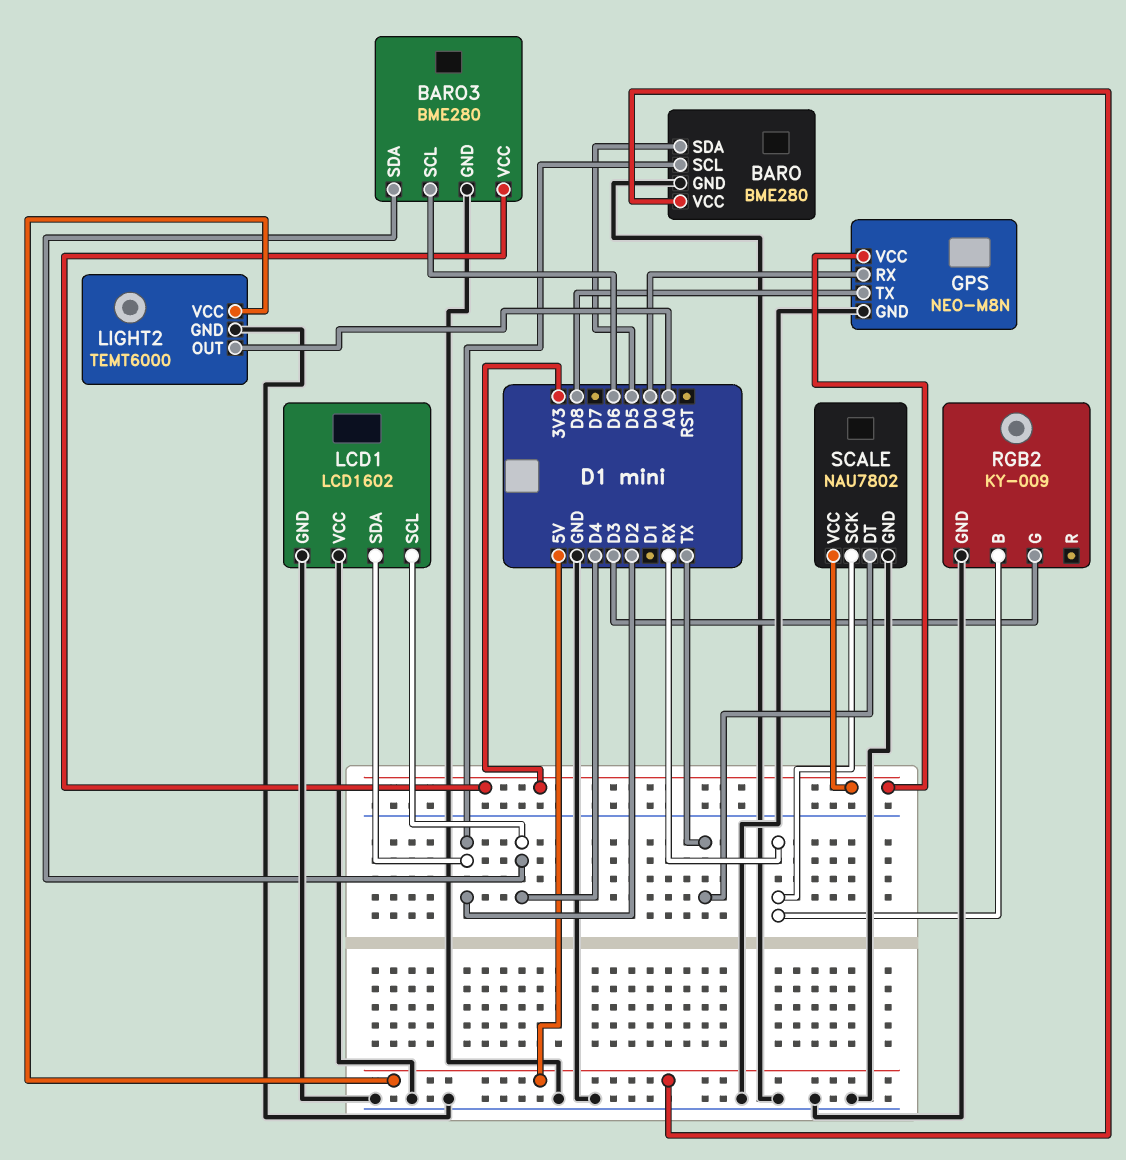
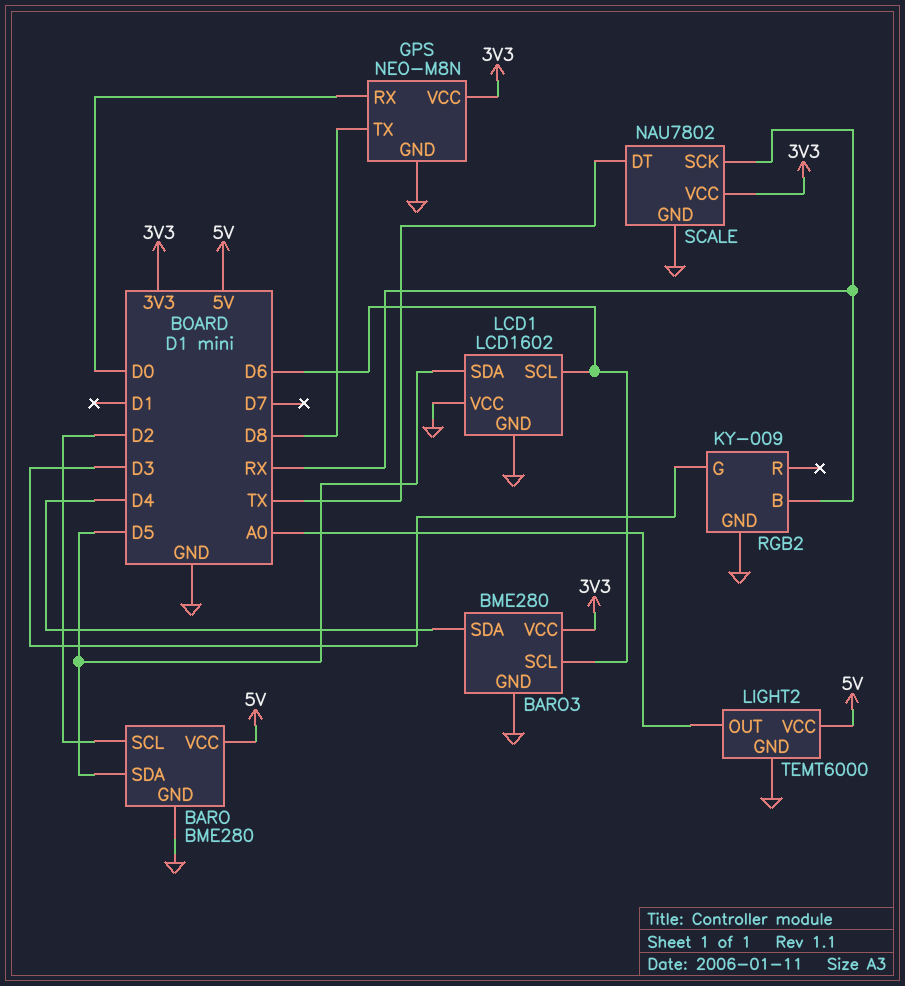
LCD1 pin SCL: D4 -> D6
LCD1 pin SDA: D2 -> D5

